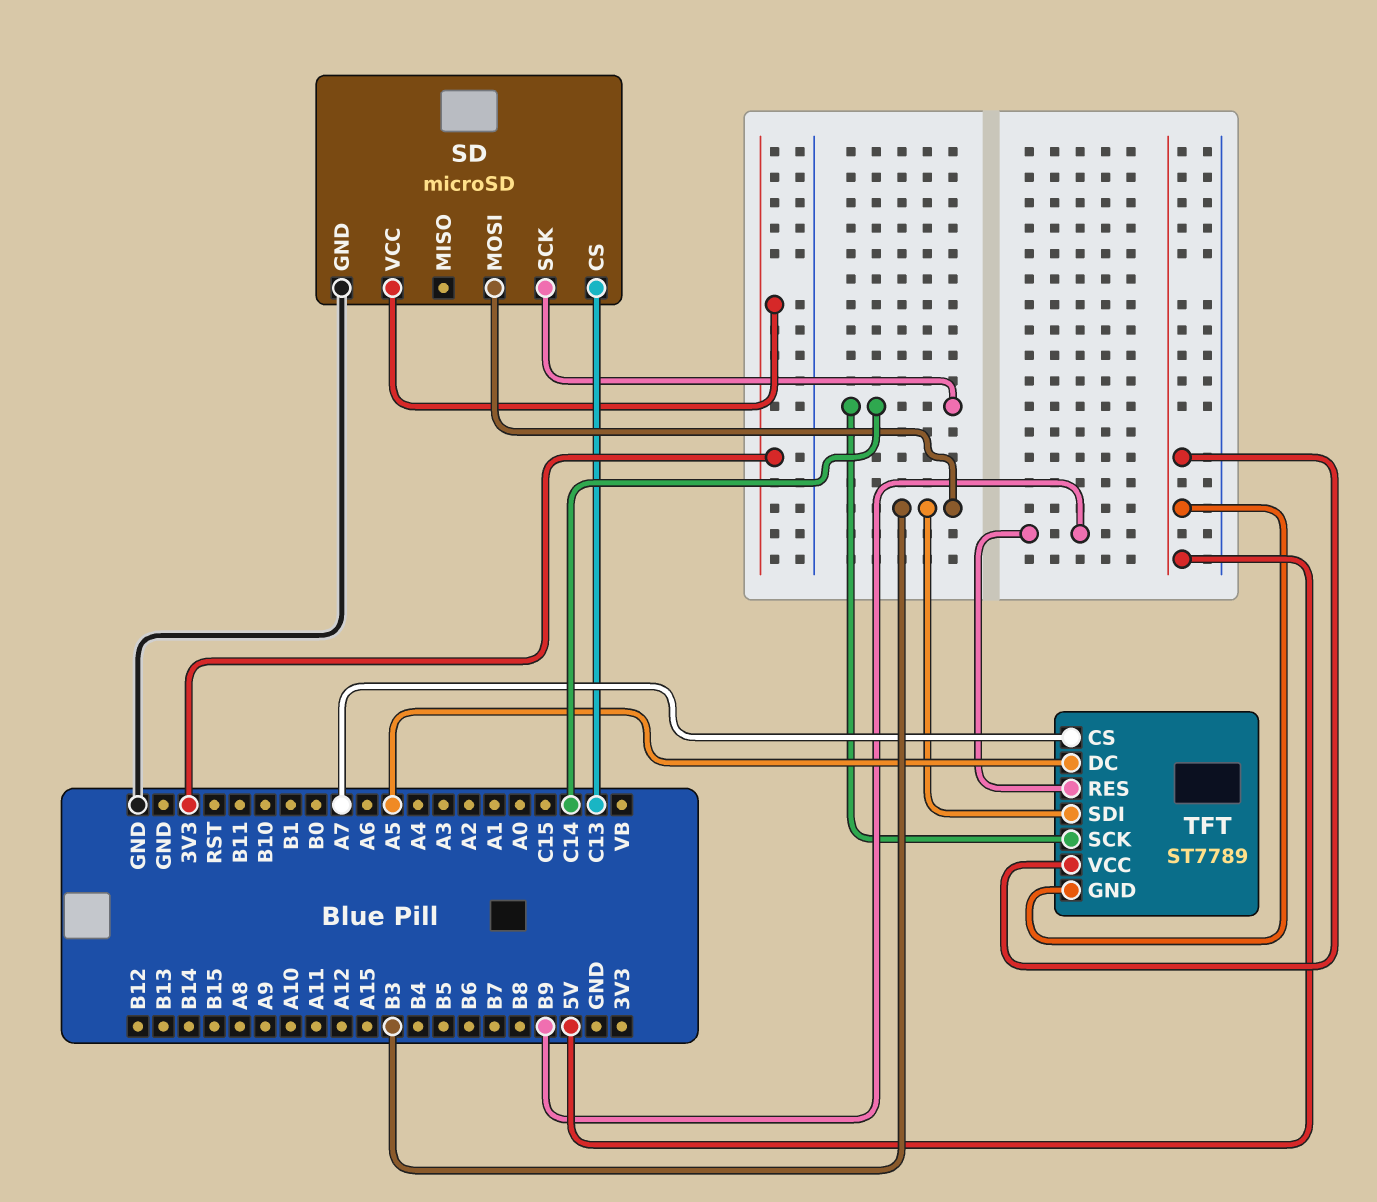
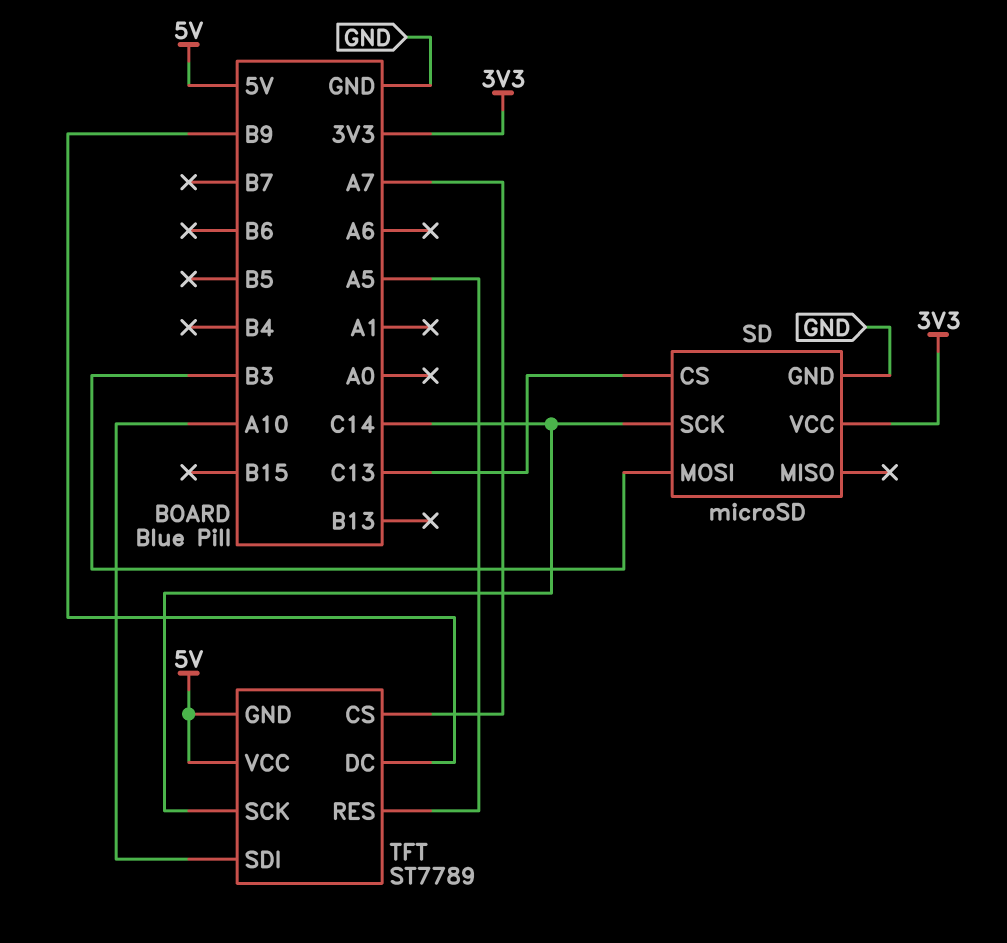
TFT pin DC: A5 -> B9
TFT pin RES: B9 -> A5
TFT pin SDI: B3 -> A10

